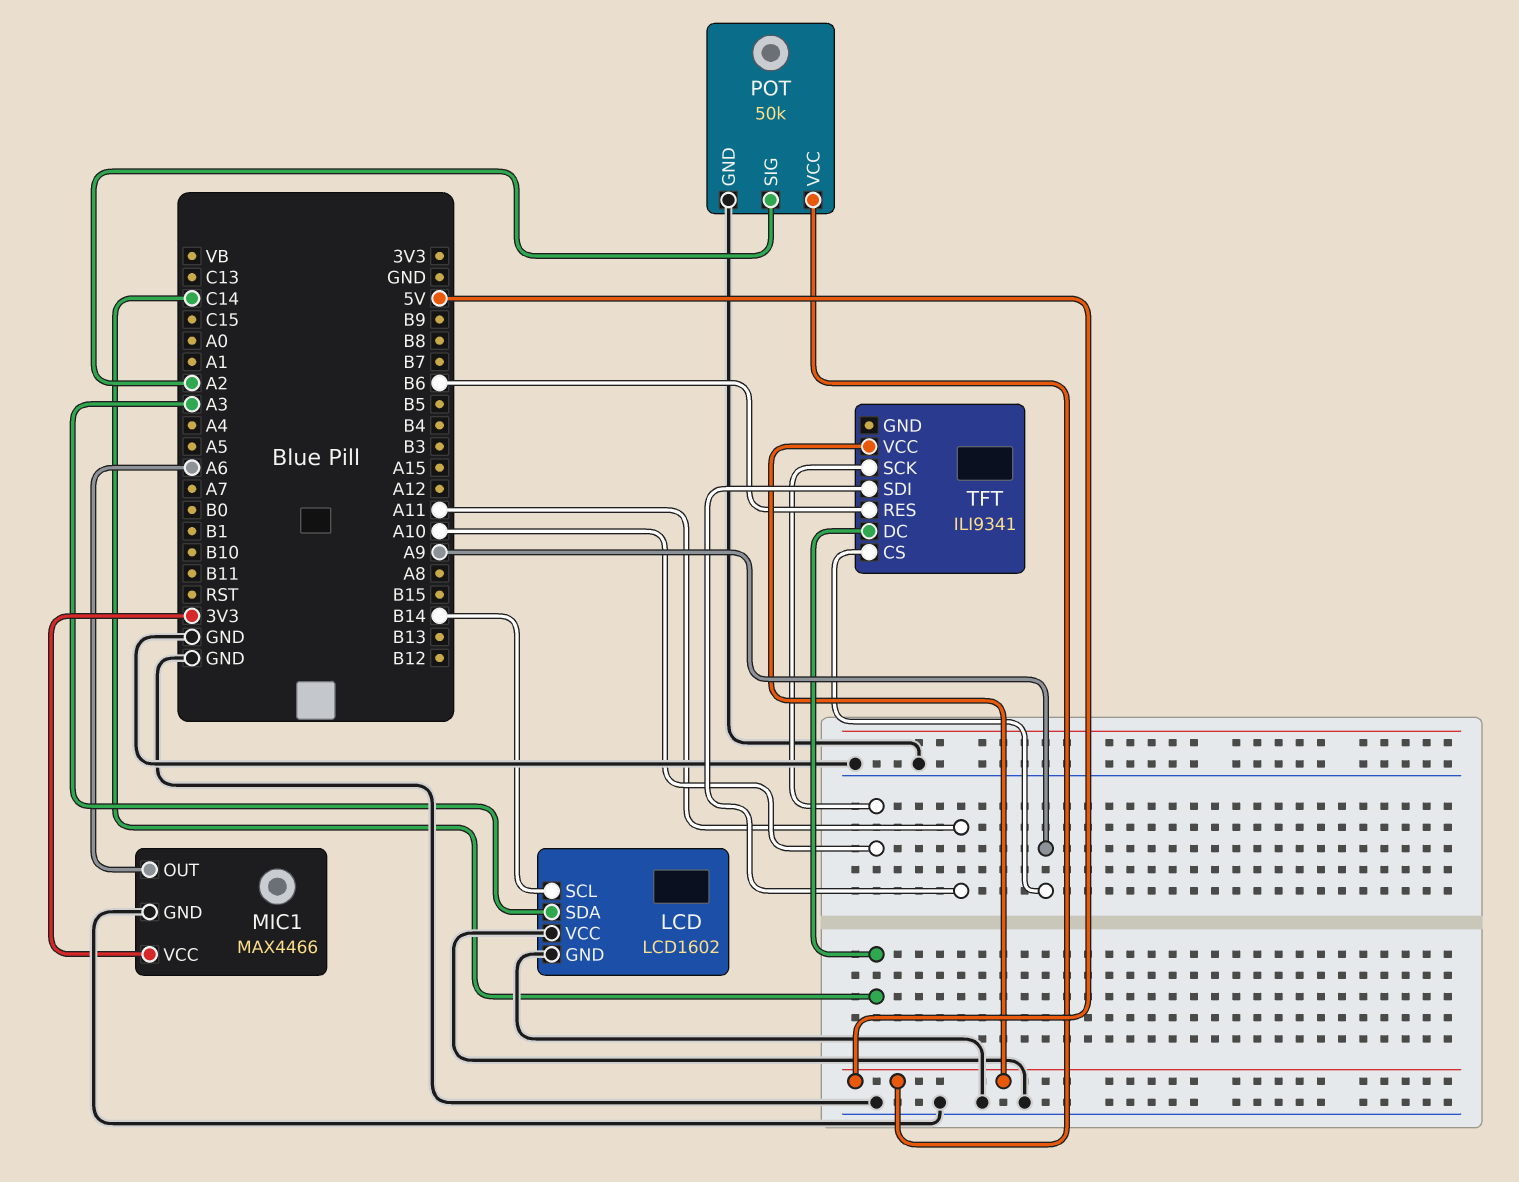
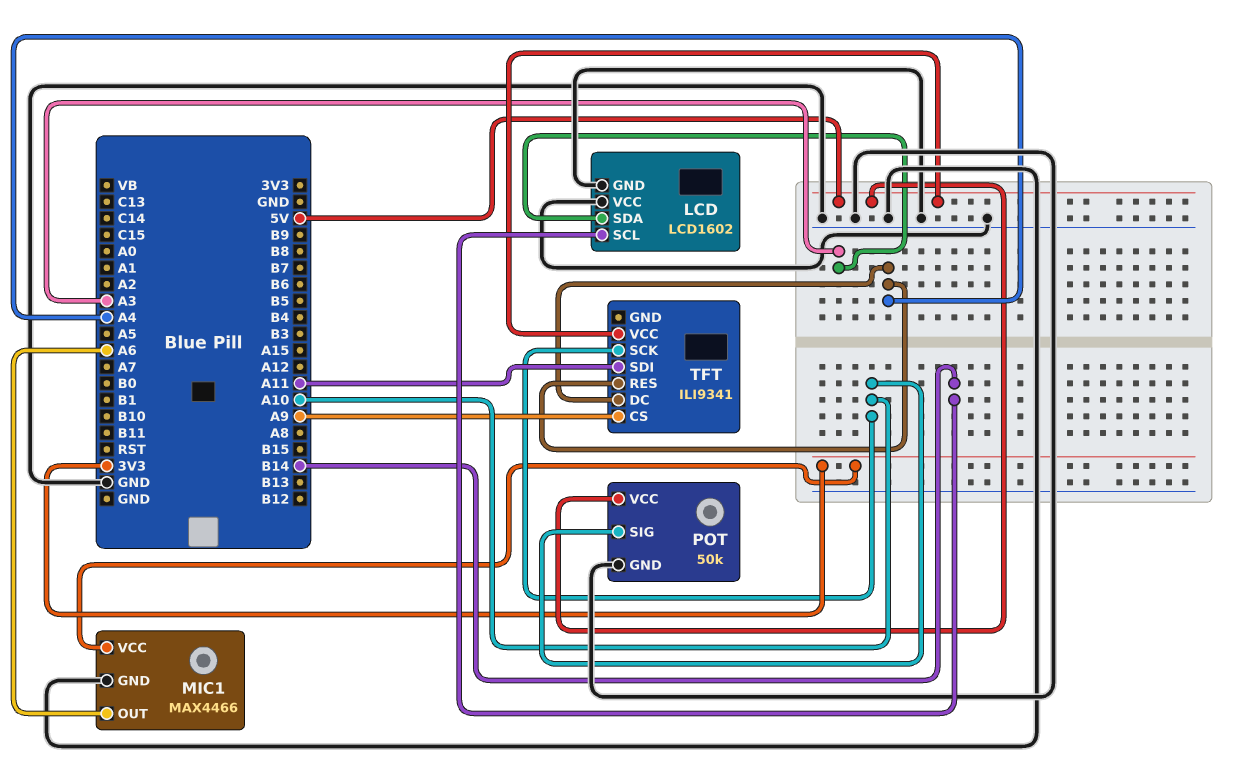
POT pin SIG: A2 -> A10
TFT pin DC: C14 -> A4
TFT pin RES: B6 -> A4

